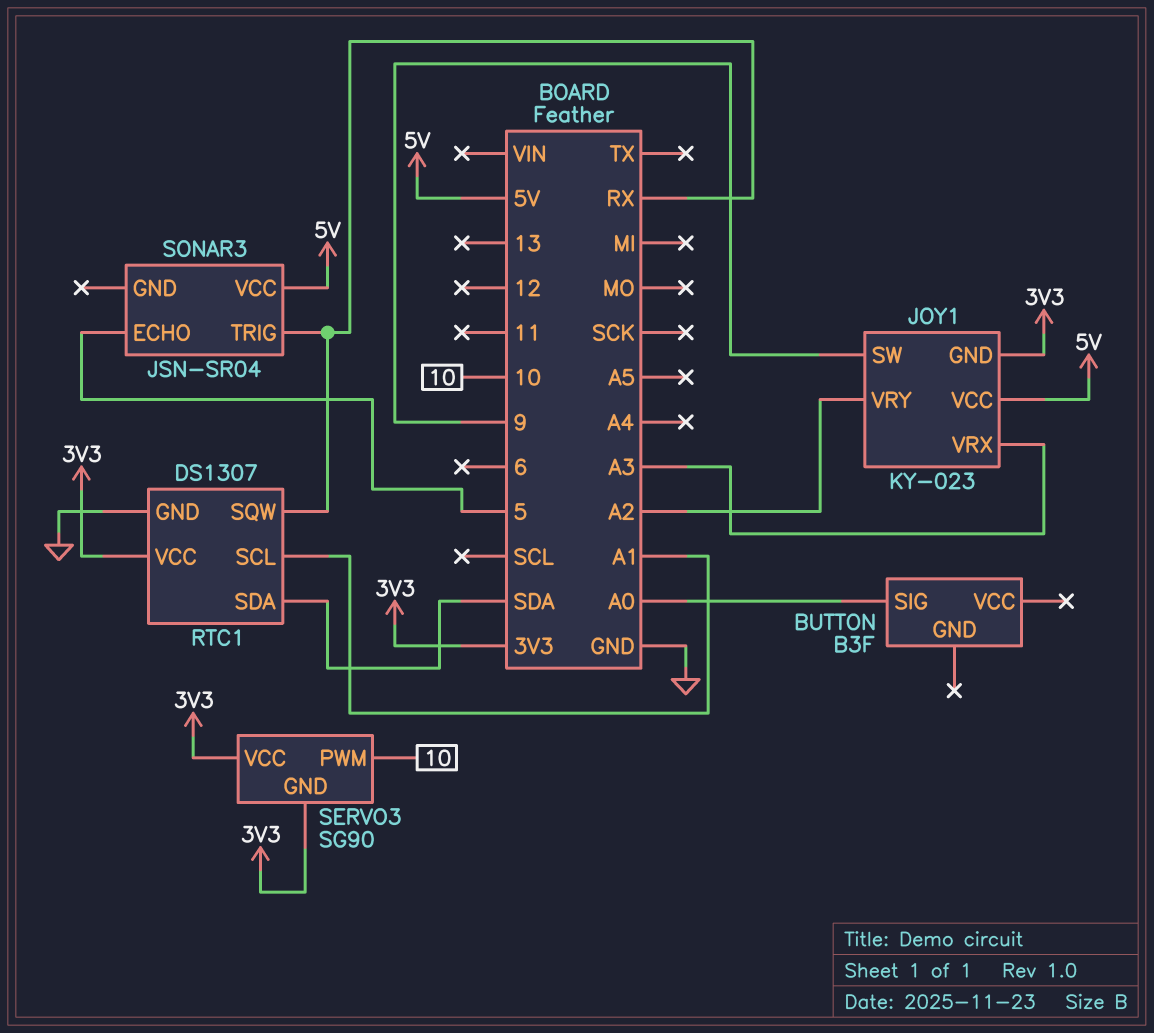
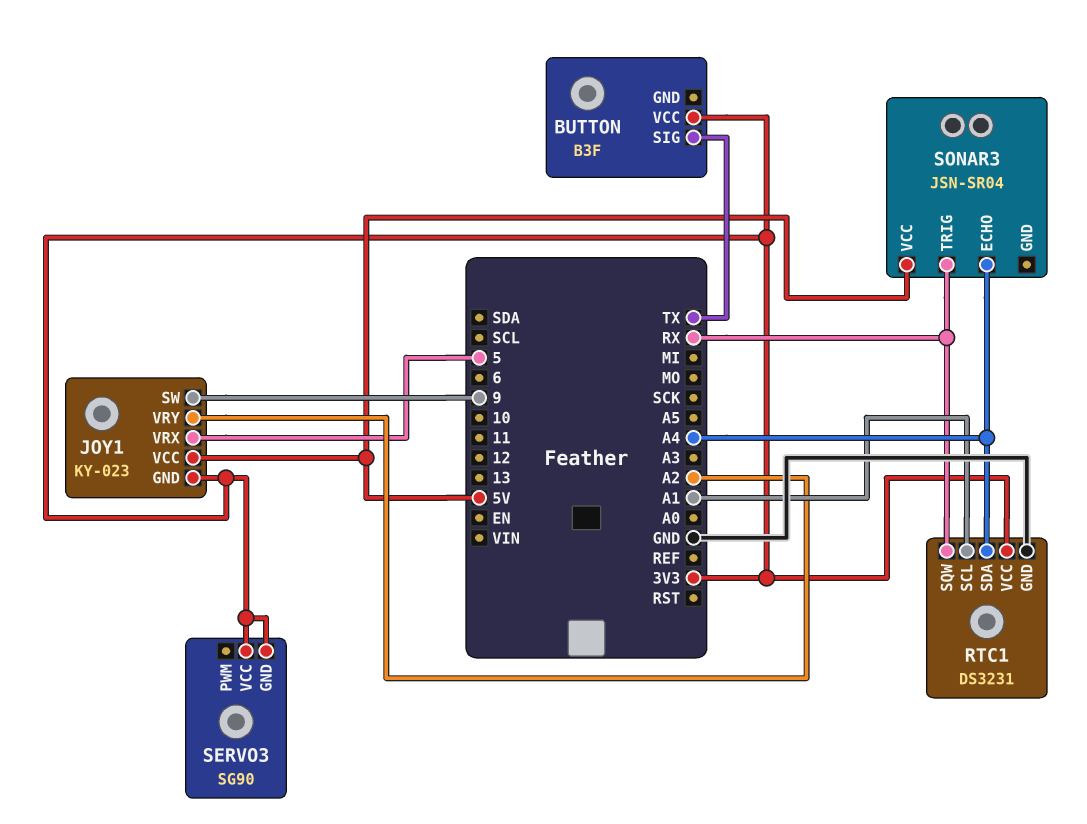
BUTTON pin SIG: A0 -> TX
BUTTON pin VCC: none -> 3V3
JOY1 pin VRX: A3 -> 5
RTC1: DS1307 -> DS3231
RTC1 pin SDA: SDA -> A4
SERVO3 pin PWM: 10 -> none
SONAR3 pin ECHO: 5 -> A4

